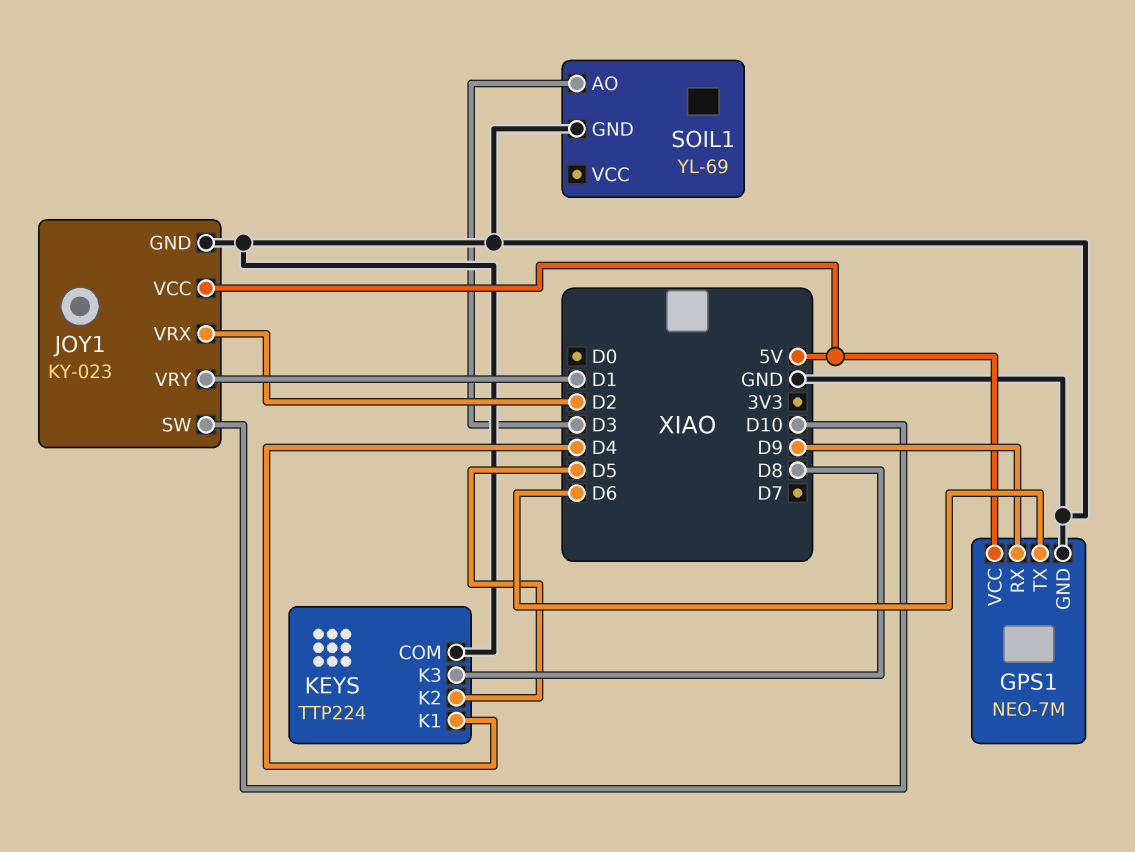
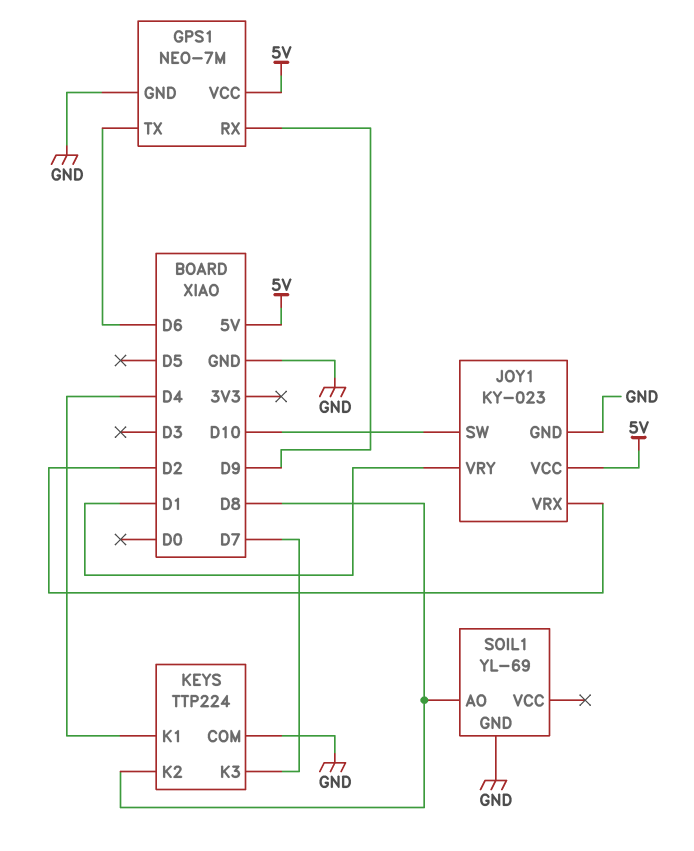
KEYS pin K2: D5 -> D8
KEYS pin K3: D8 -> D7
SOIL1 pin AO: D3 -> D8

